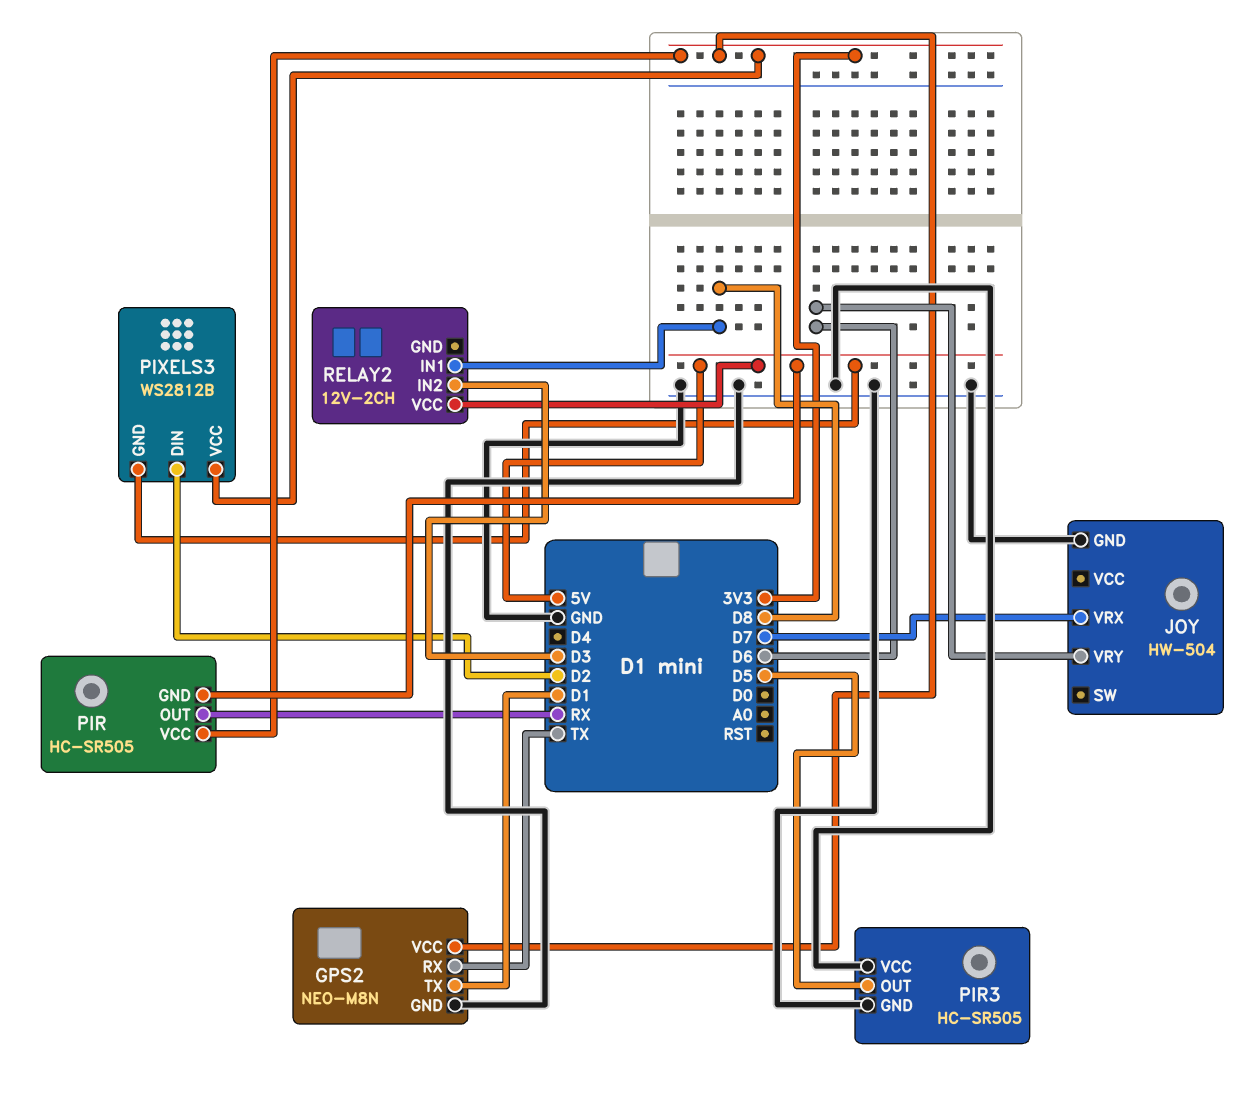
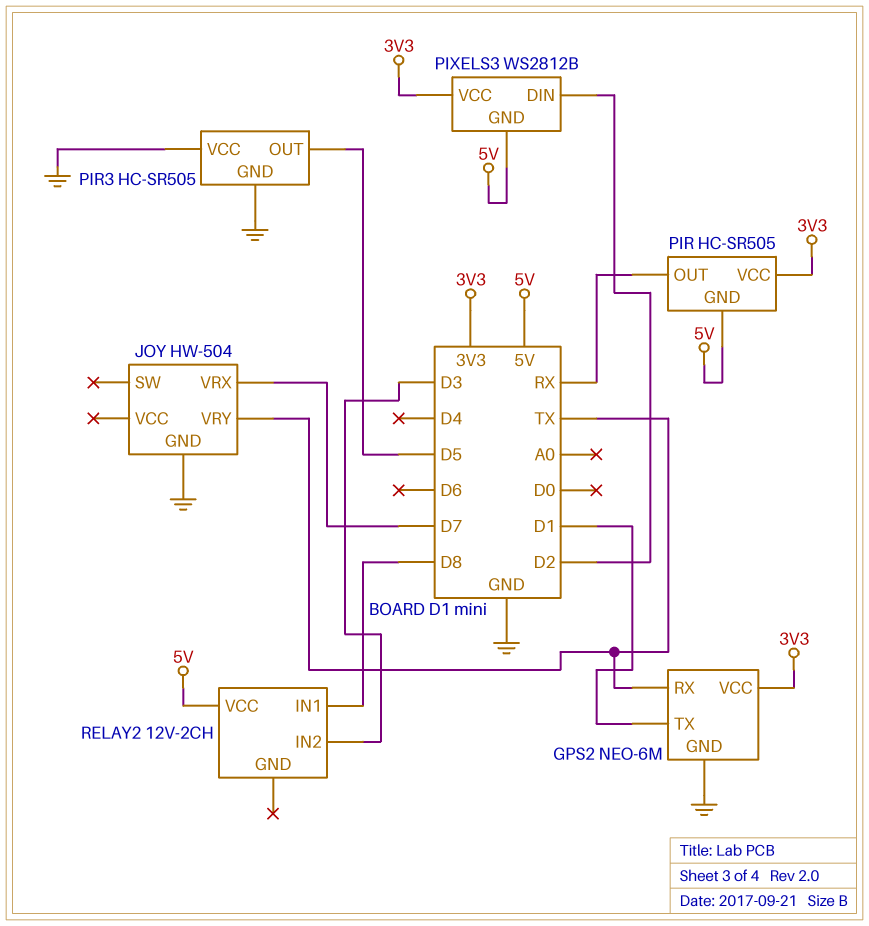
GPS2: NEO-M8N -> NEO-6M
JOY pin VRY: D6 -> TX

